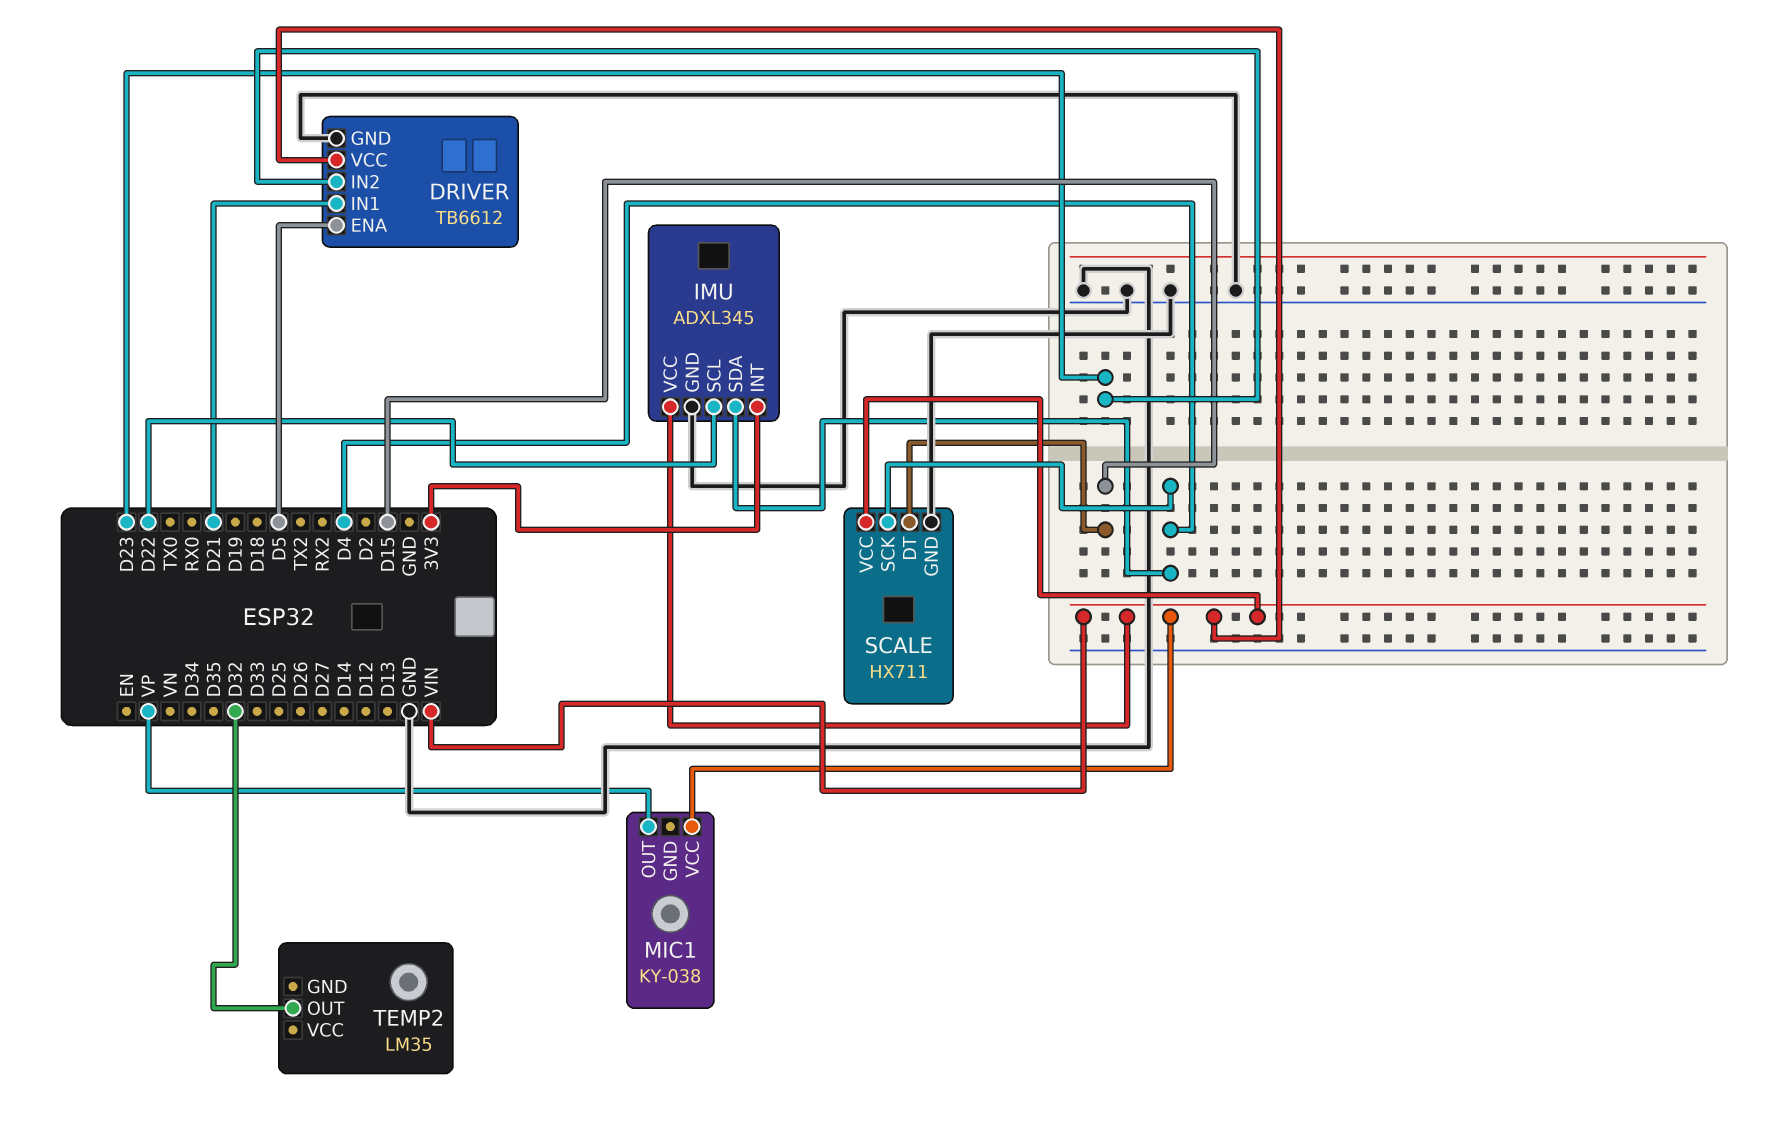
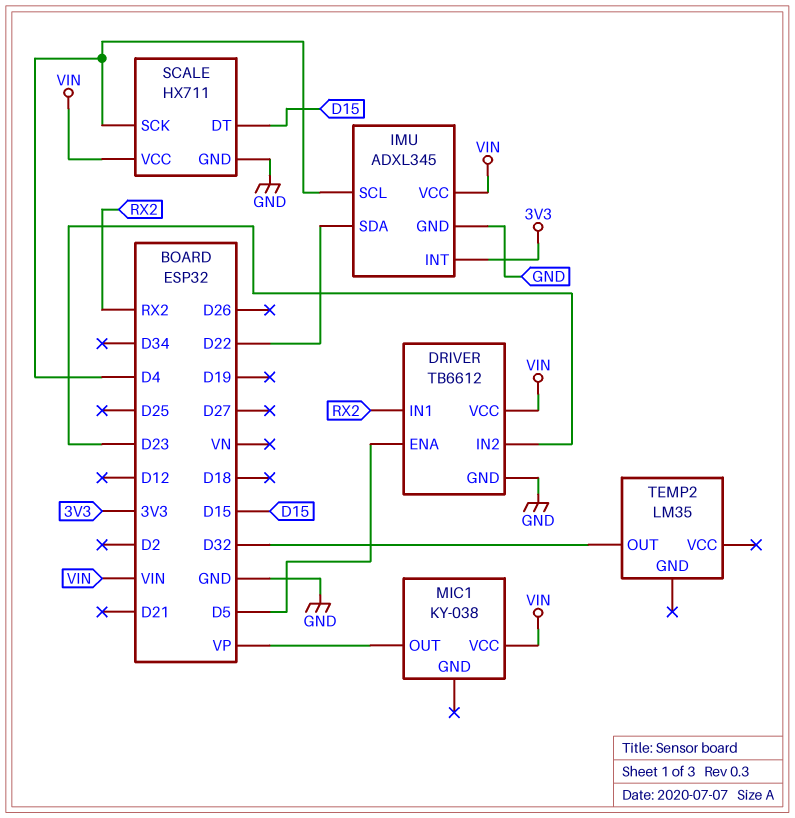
DRIVER pin IN1: D21 -> RX2
IMU pin SCL: D22 -> D4
IMU pin SDA: D4 -> D22

